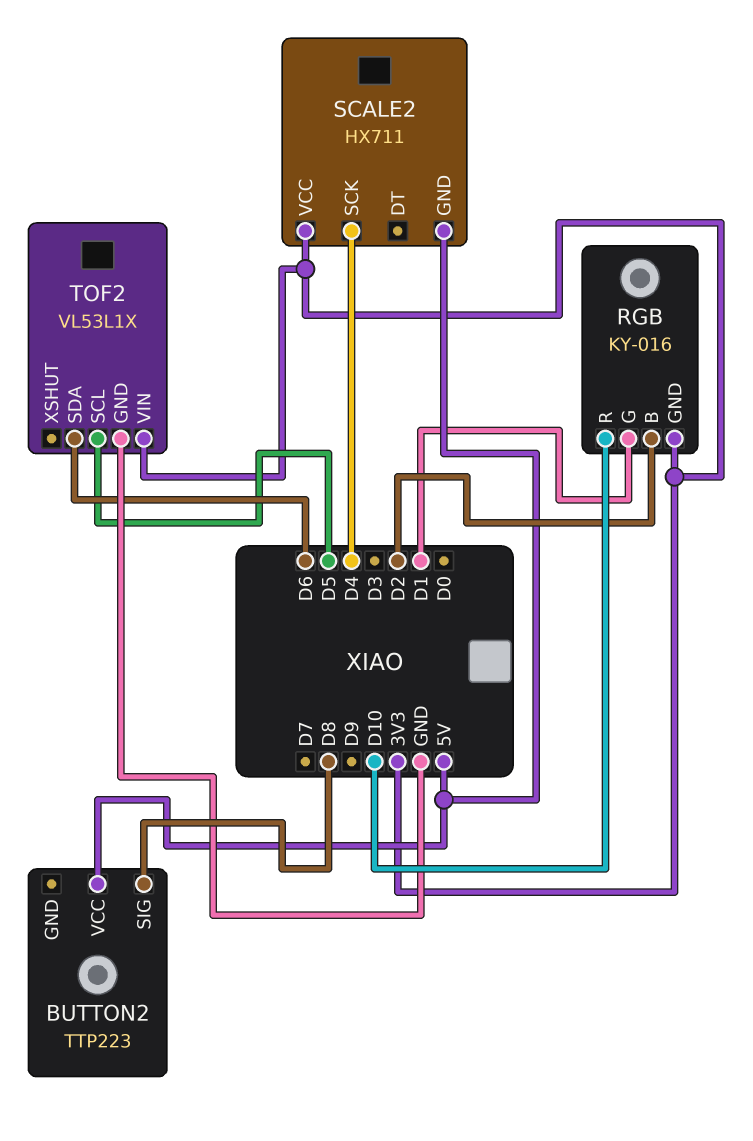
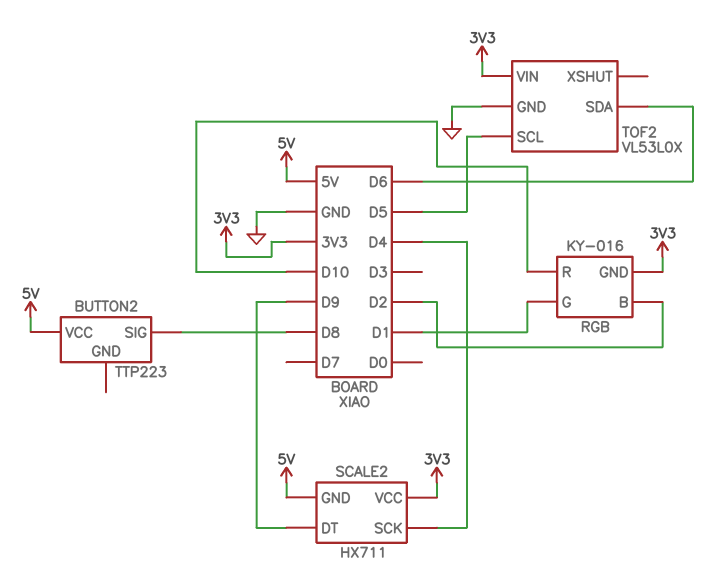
SCALE2 pin DT: none -> D9
TOF2: VL53L1X -> VL53L0X

